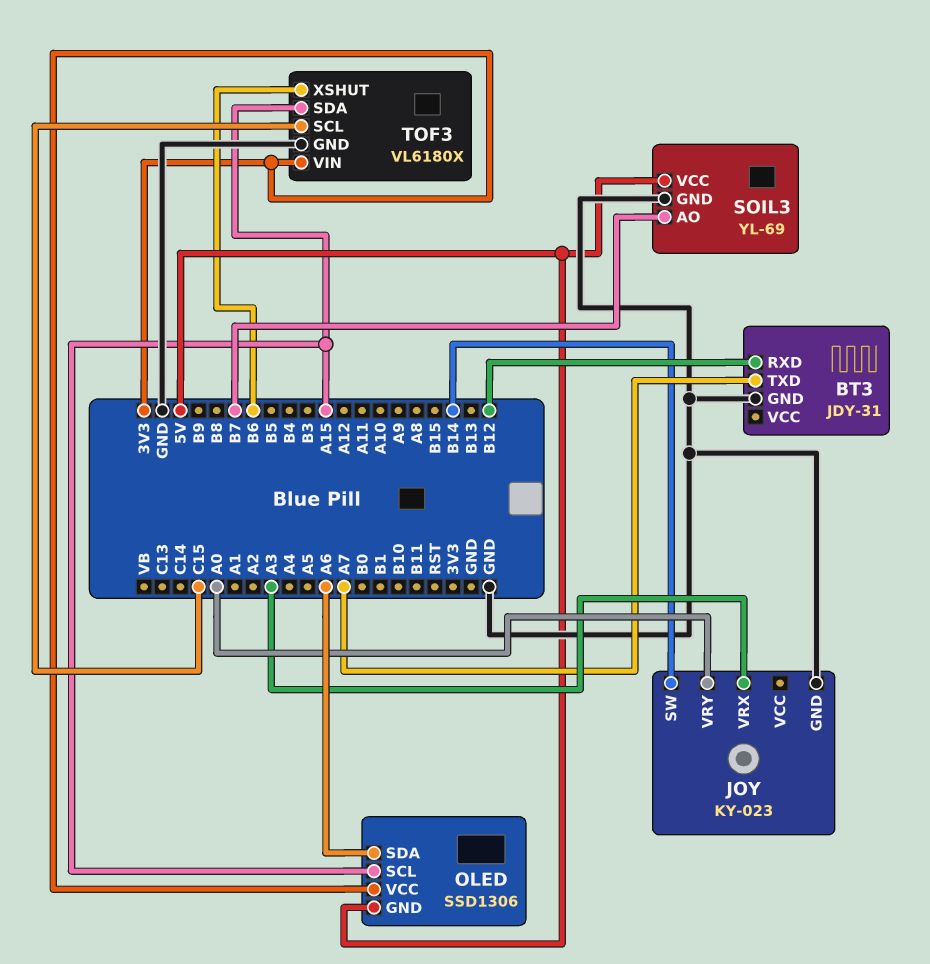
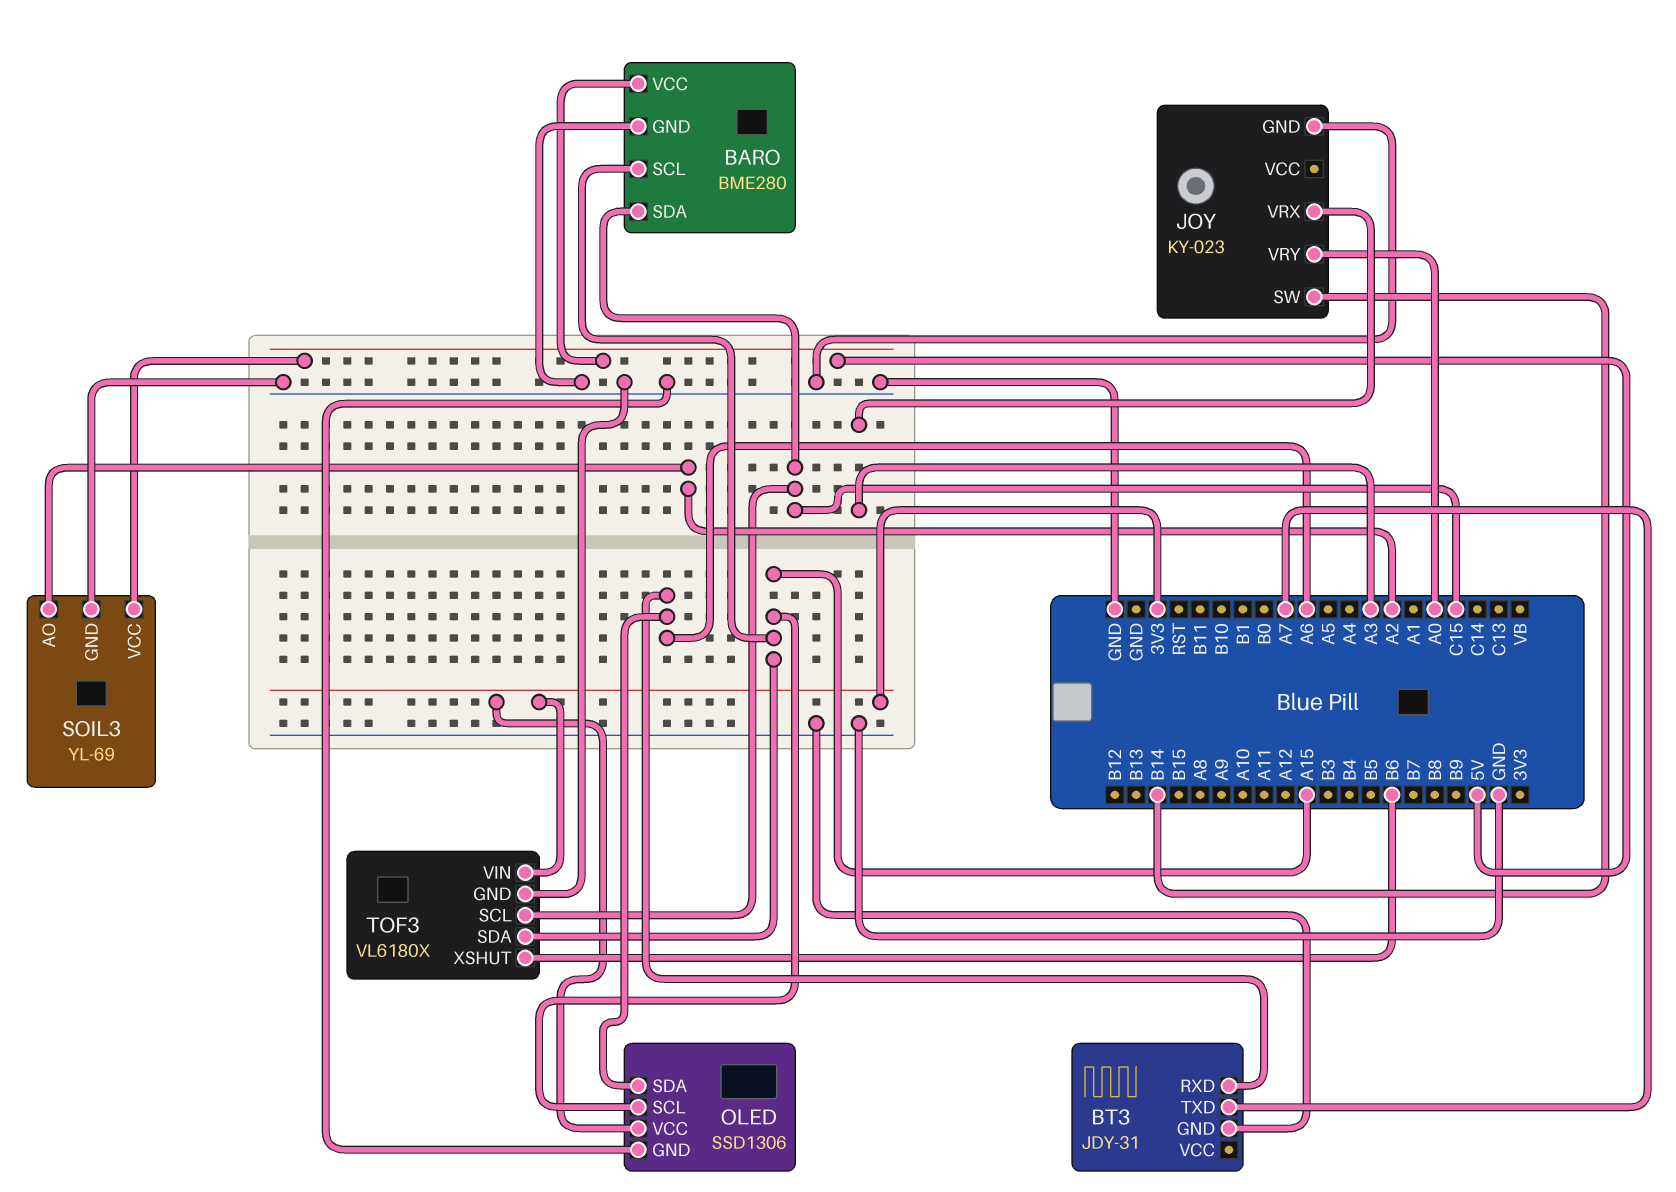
BARO: none -> BME280
BARO pin GND: none -> GND
BARO pin SCL: none -> A15
BARO pin SDA: none -> C15
BARO pin VCC: none -> 5V
BT3 pin RXD: B12 -> A6
OLED pin GND: 5V -> GND
SOIL3 pin AO: B7 -> A2

